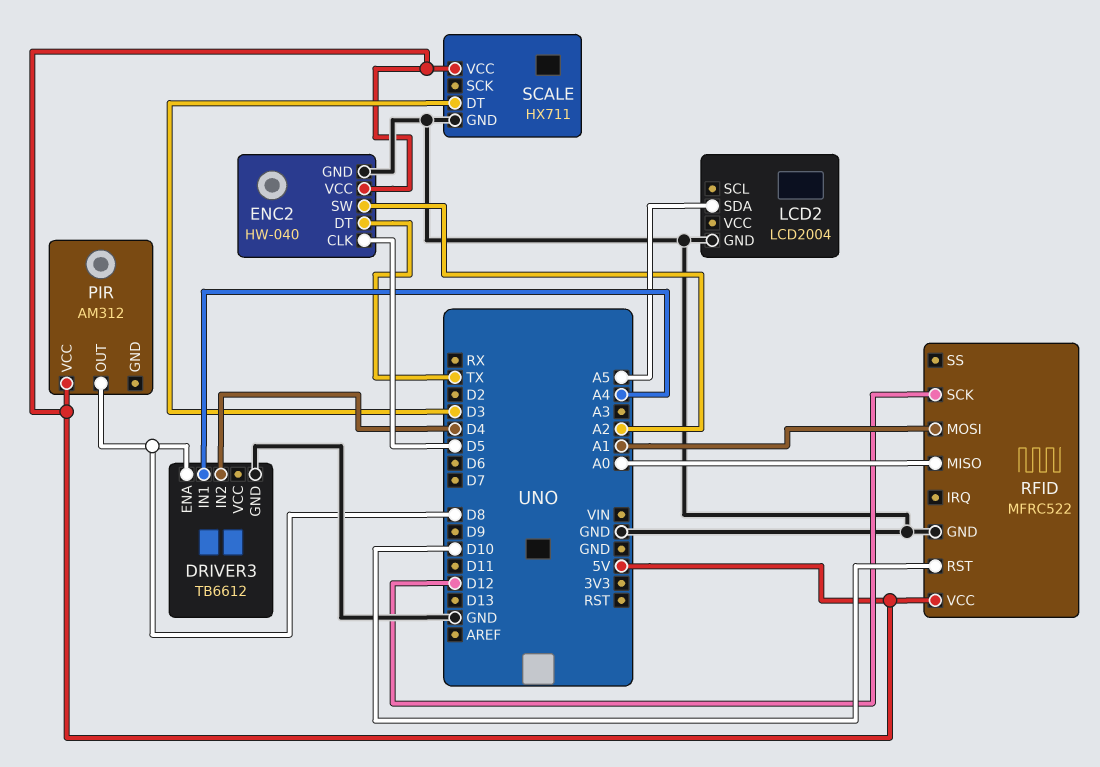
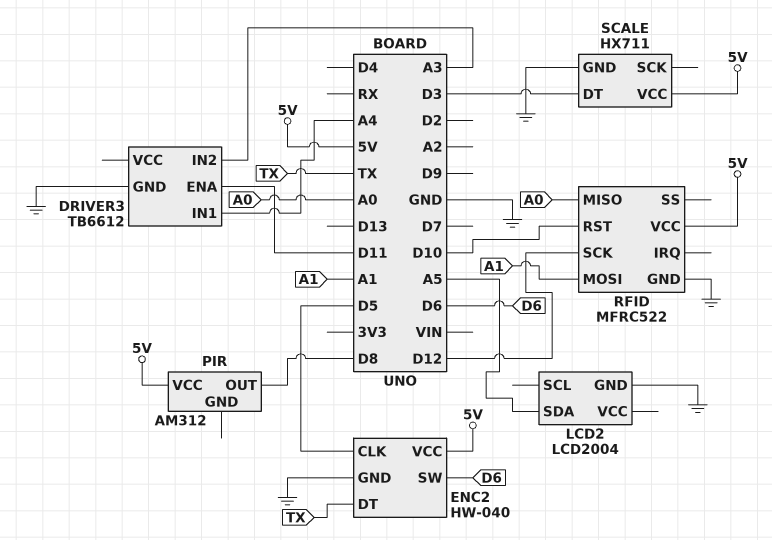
DRIVER3 pin ENA: D8 -> D11
DRIVER3 pin IN2: D4 -> A3
ENC2 pin SW: A2 -> D6

